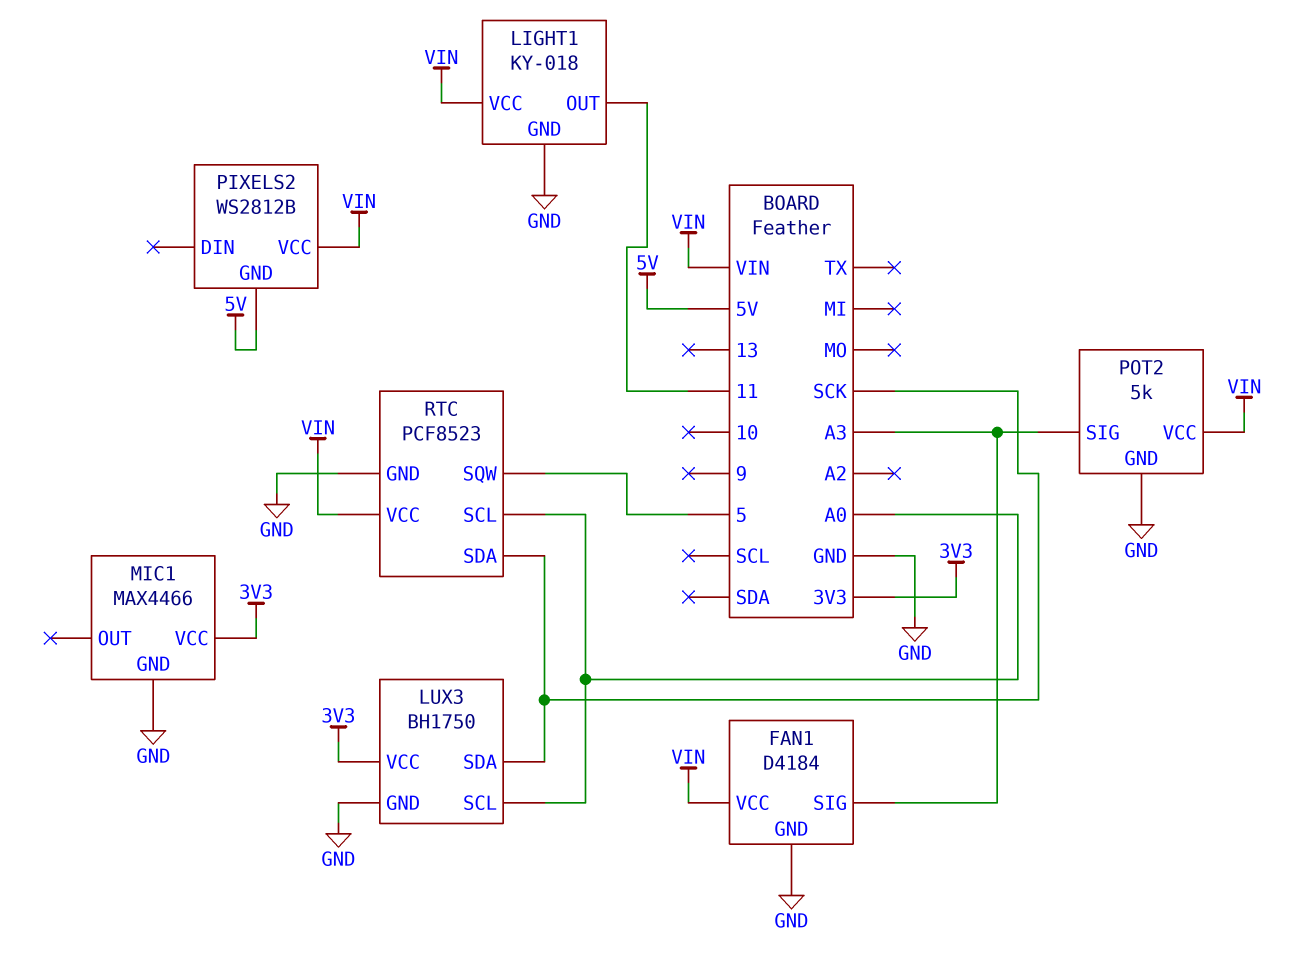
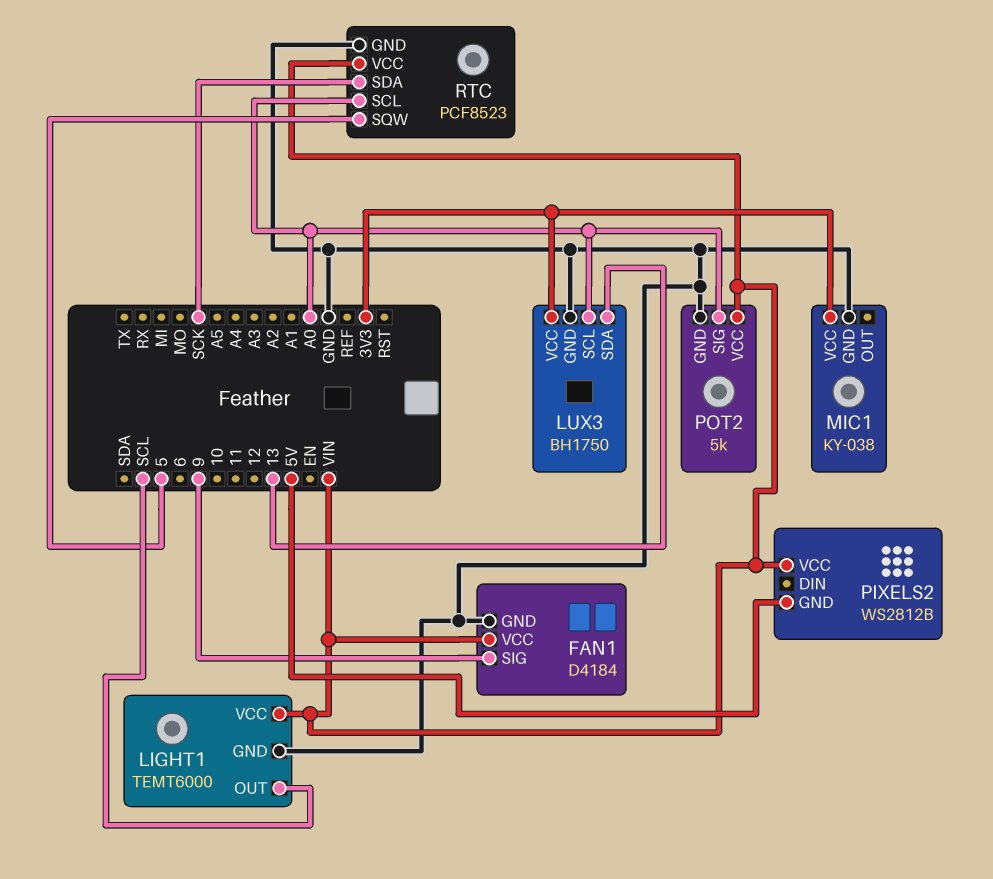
FAN1 pin SIG: A3 -> 9
LIGHT1: KY-018 -> TEMT6000
LIGHT1 pin OUT: 11 -> SCL
LUX3 pin SDA: SCK -> 13
MIC1: MAX4466 -> KY-038
POT2 pin SIG: A3 -> A0

